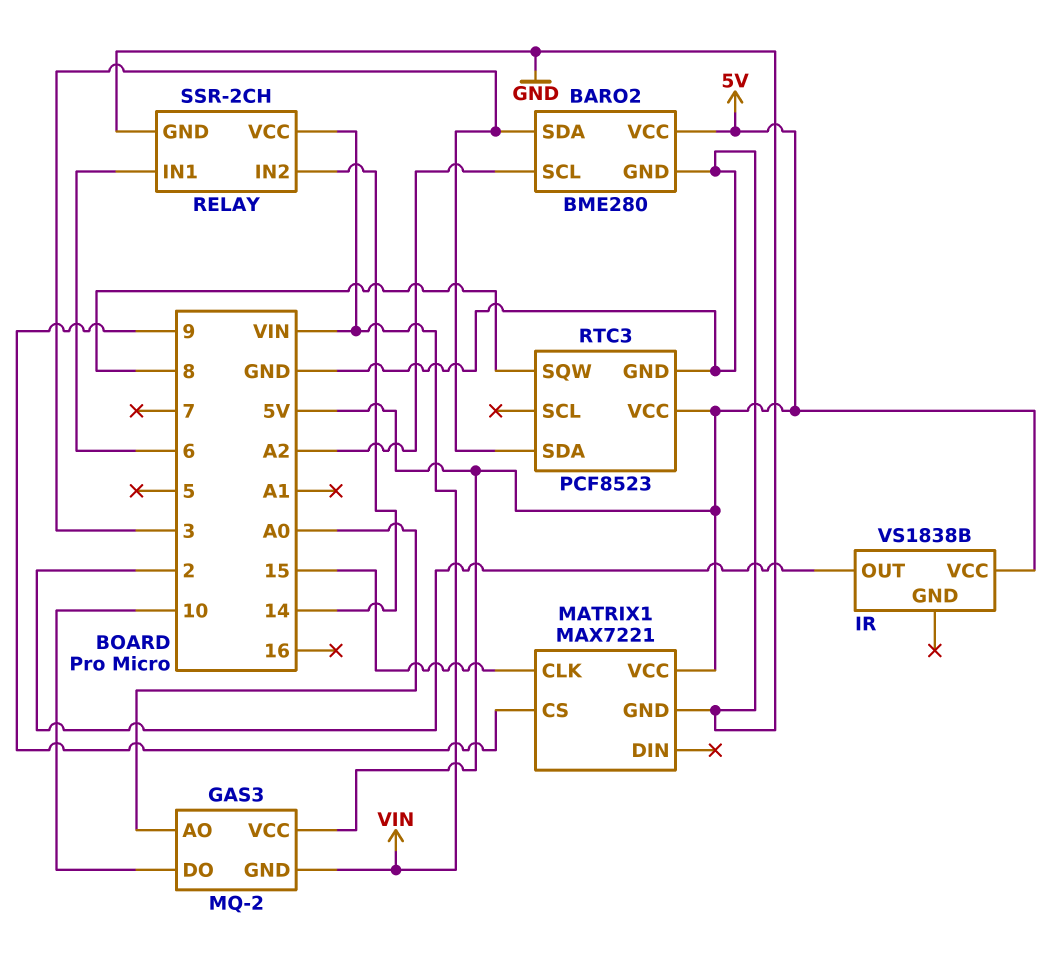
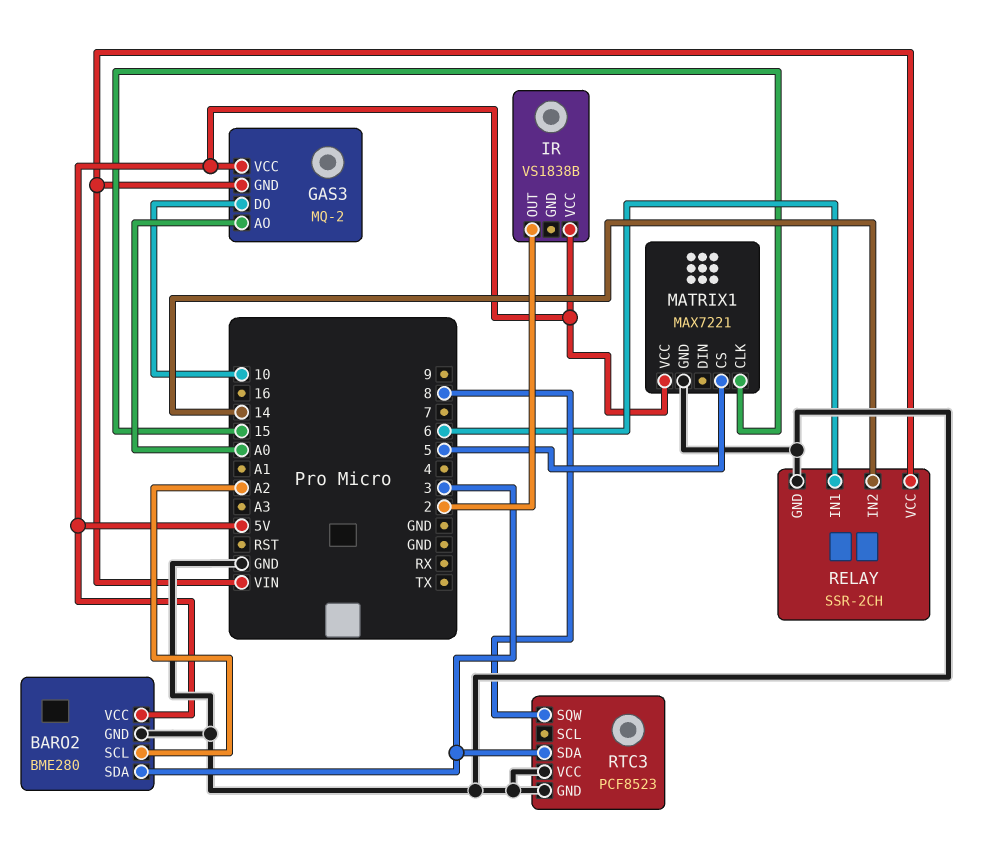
MATRIX1 pin CS: 9 -> 5
RTC3 pin VCC: 5V -> GND

